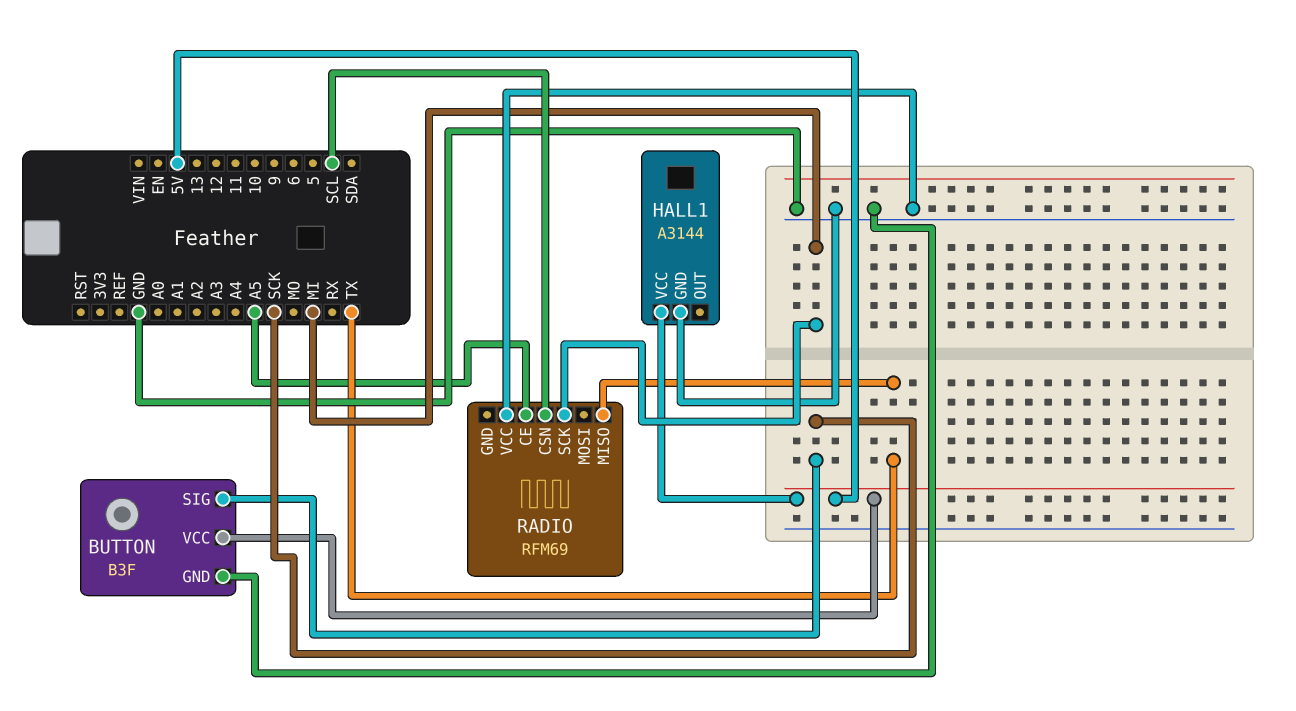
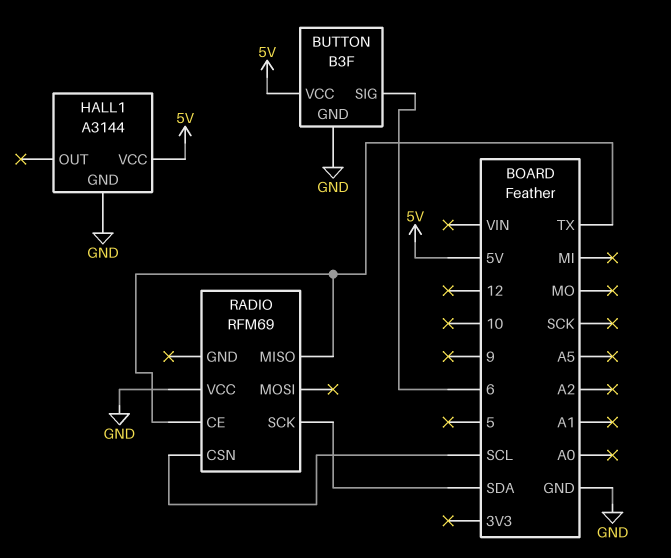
BUTTON pin SIG: SCK -> 6
RADIO pin CE: A5 -> TX
RADIO pin SCK: MI -> SDA

